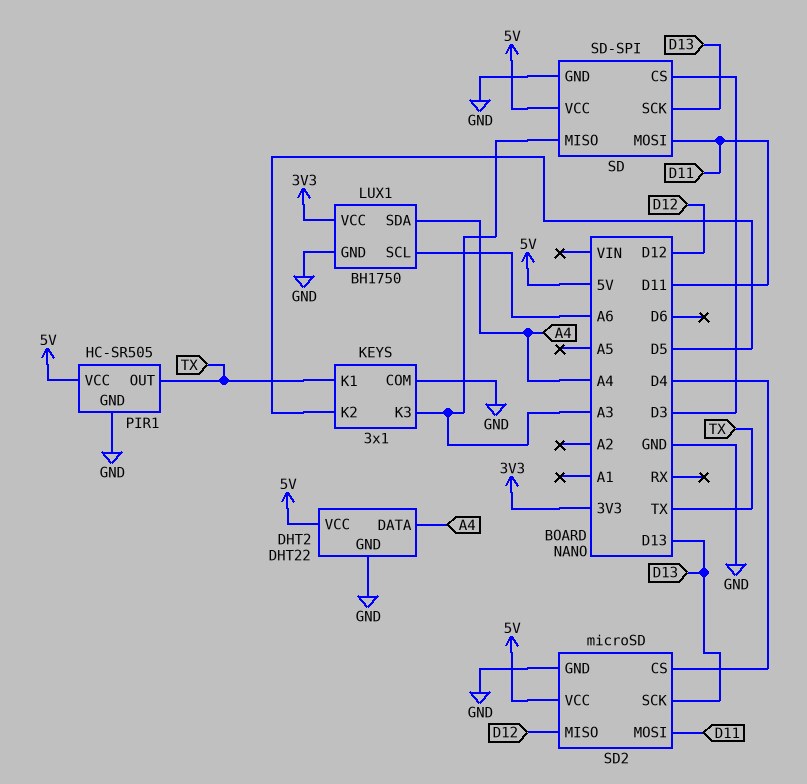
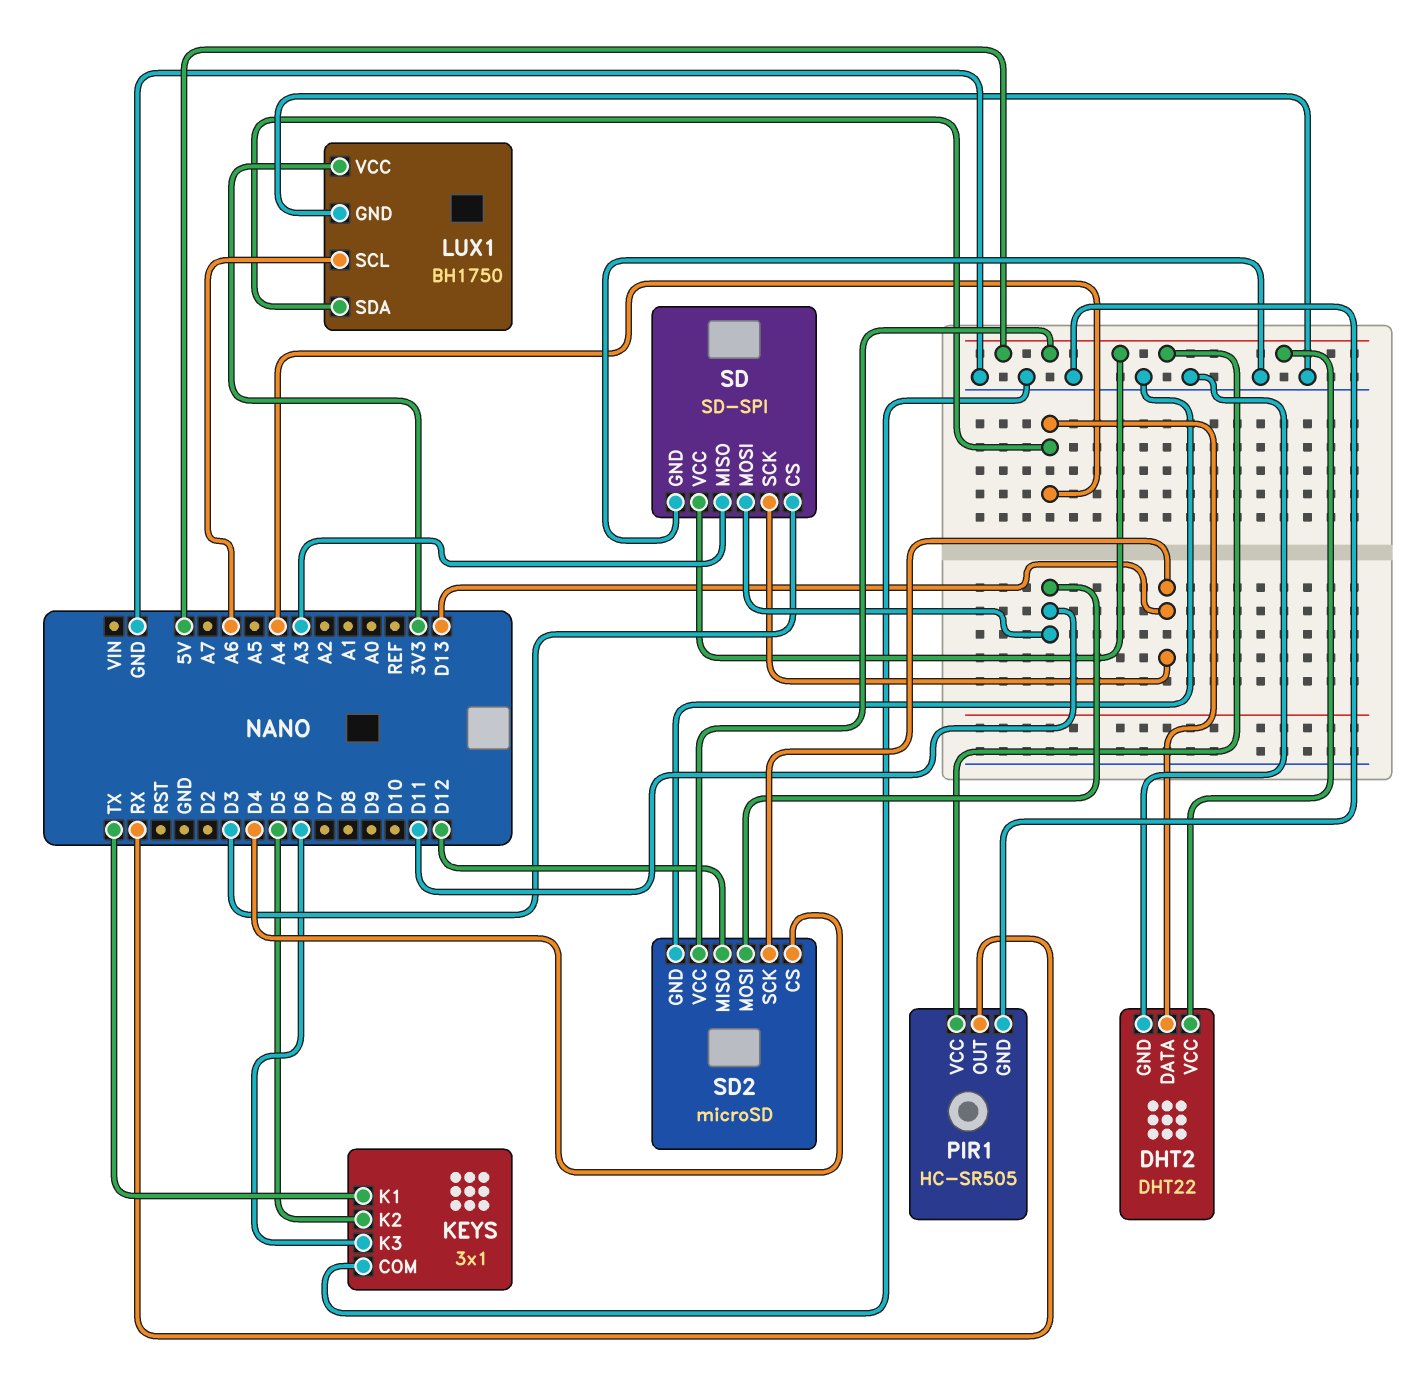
KEYS pin K3: A3 -> D6
PIR1 pin OUT: TX -> RX

